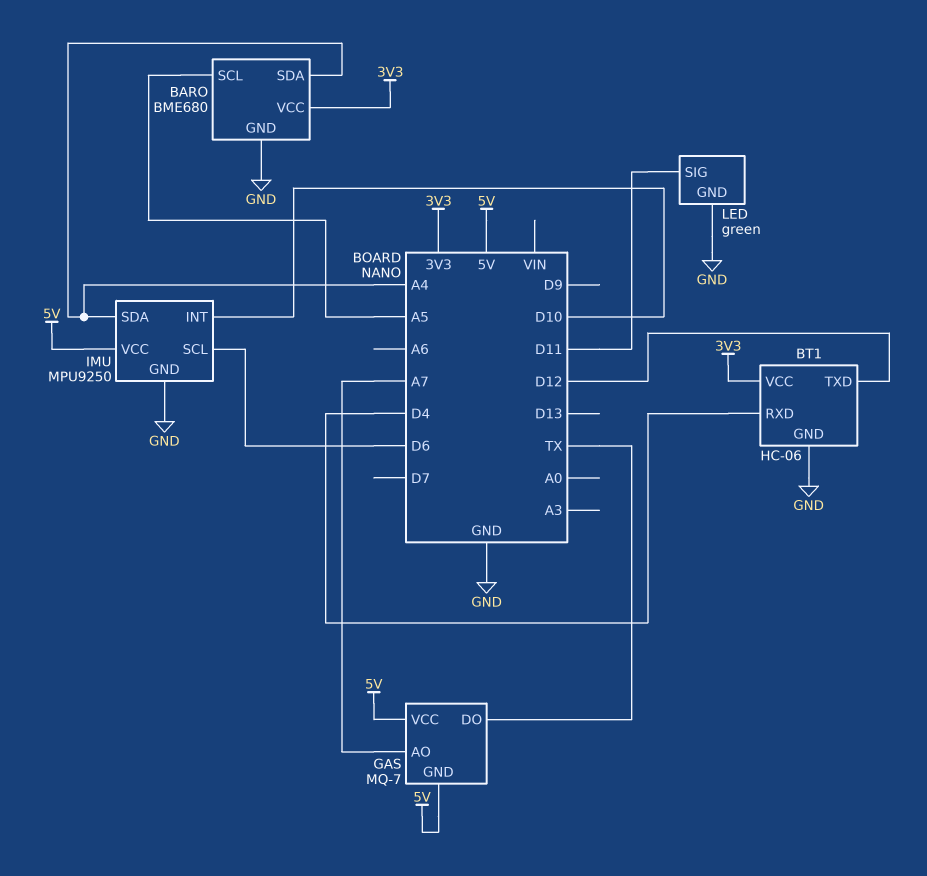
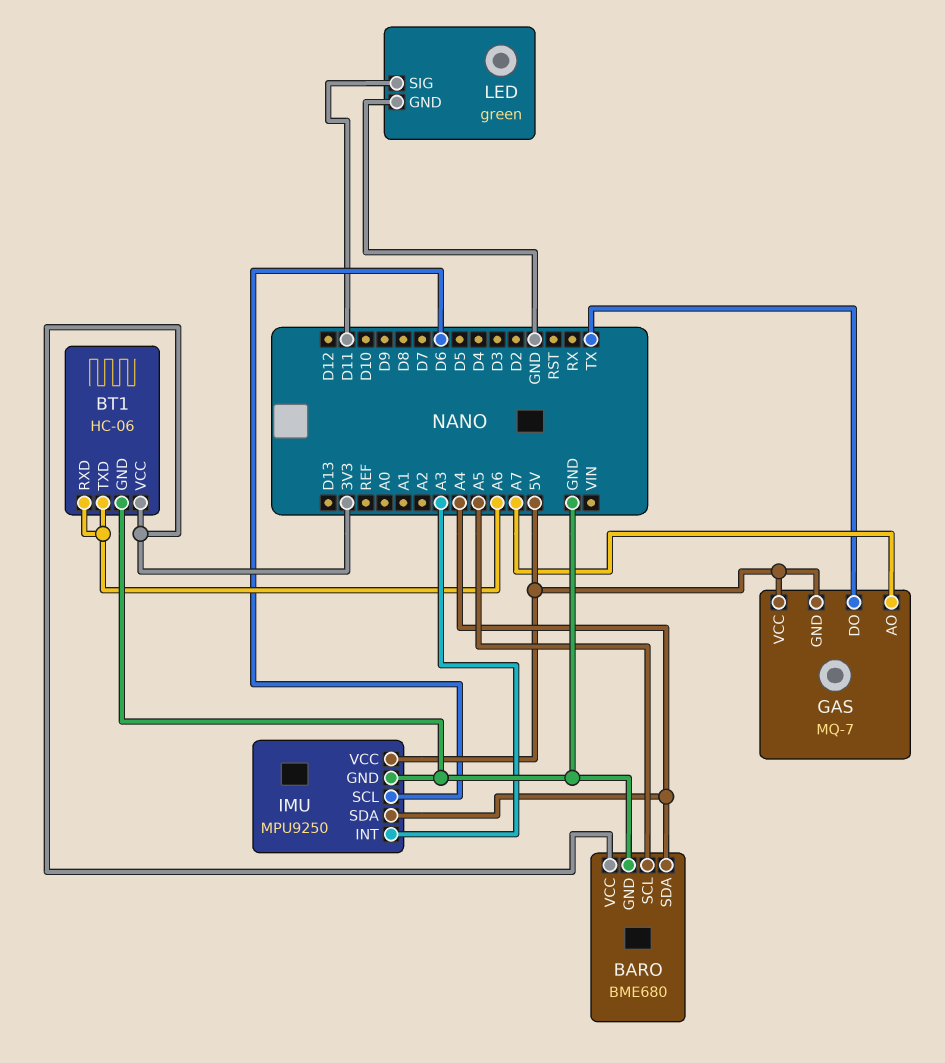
BT1 pin RXD: D4 -> A6
BT1 pin TXD: D12 -> A6
IMU pin INT: D10 -> A3

